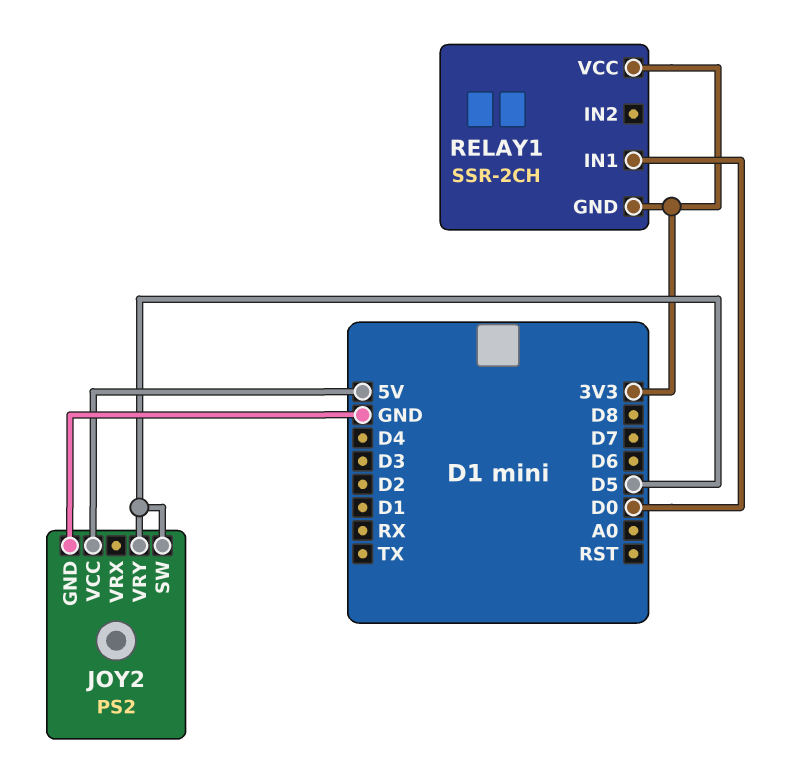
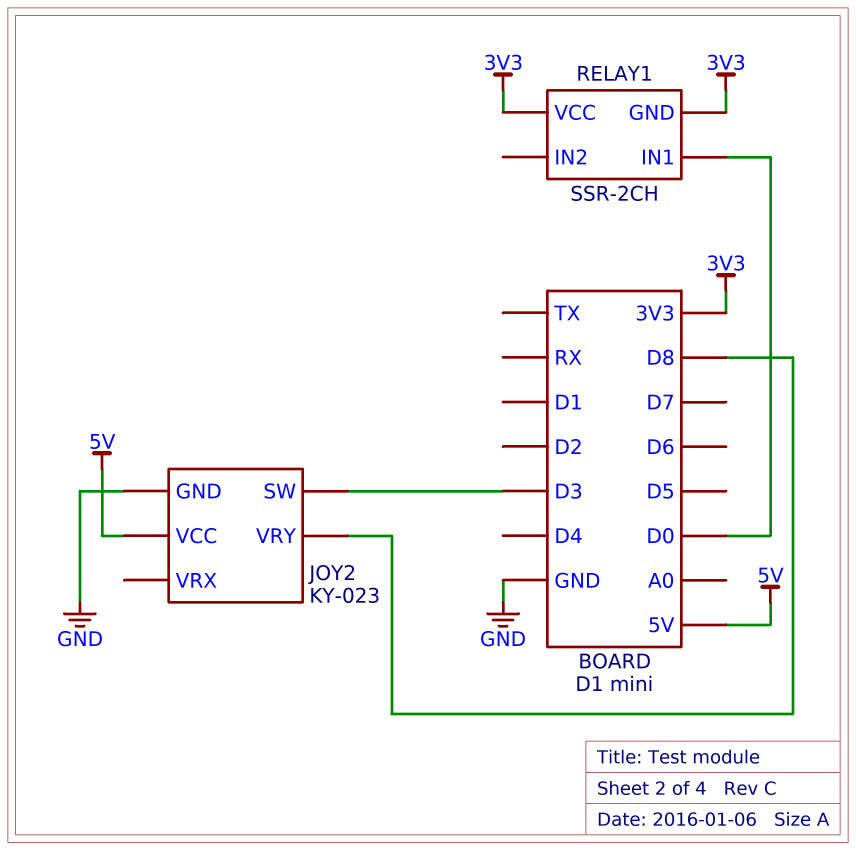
JOY2: PS2 -> KY-023
JOY2 pin SW: D5 -> D3
JOY2 pin VRY: D5 -> D8

